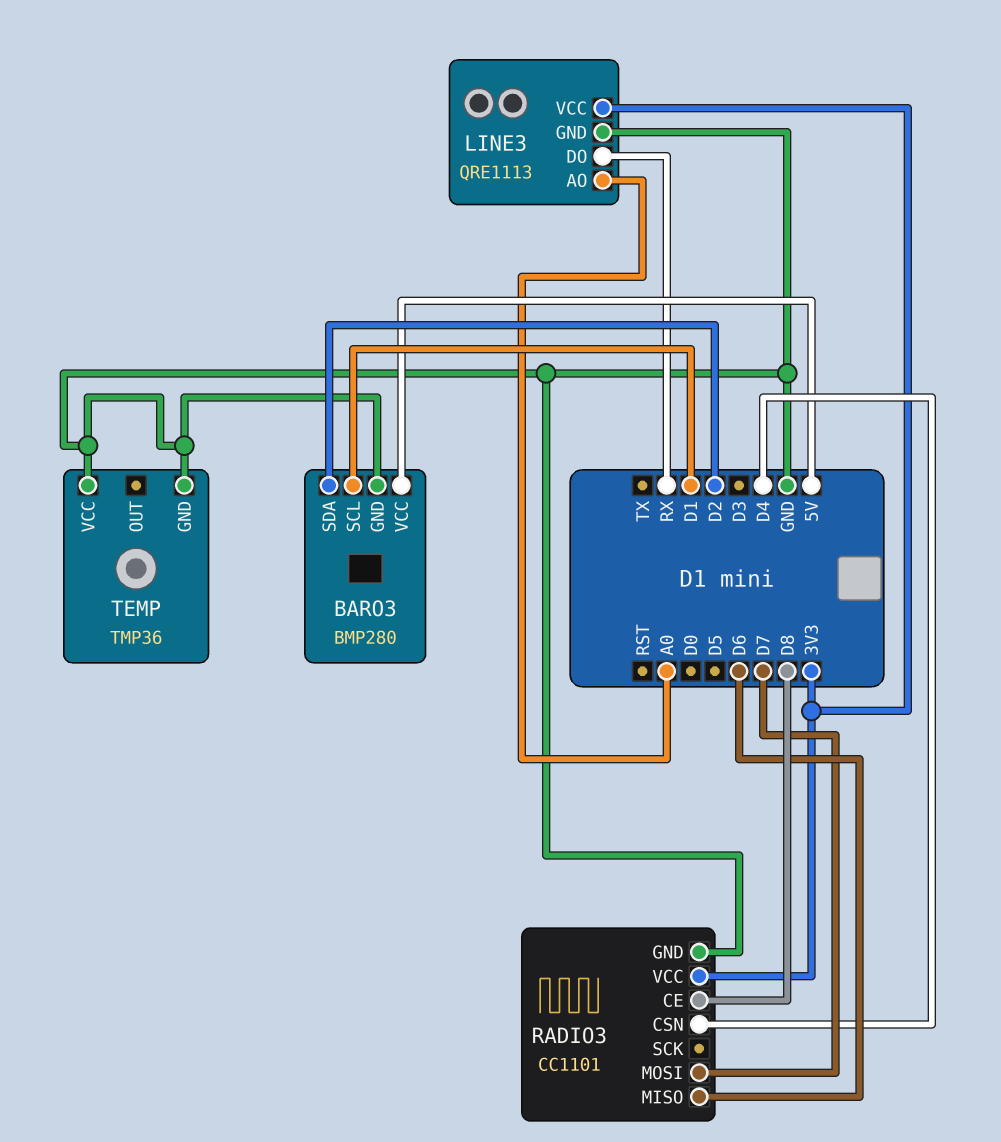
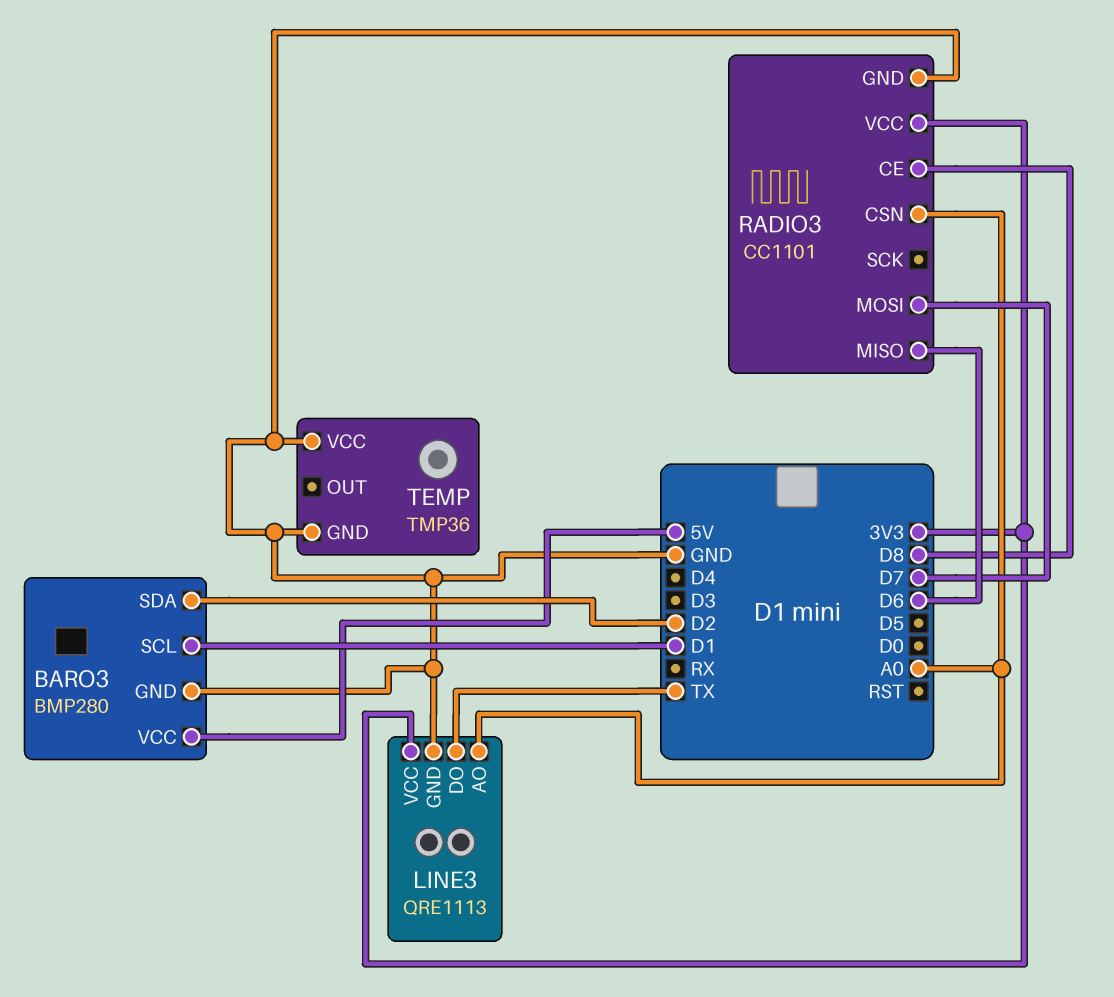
LINE3 pin DO: RX -> TX
RADIO3 pin CSN: D4 -> A0

